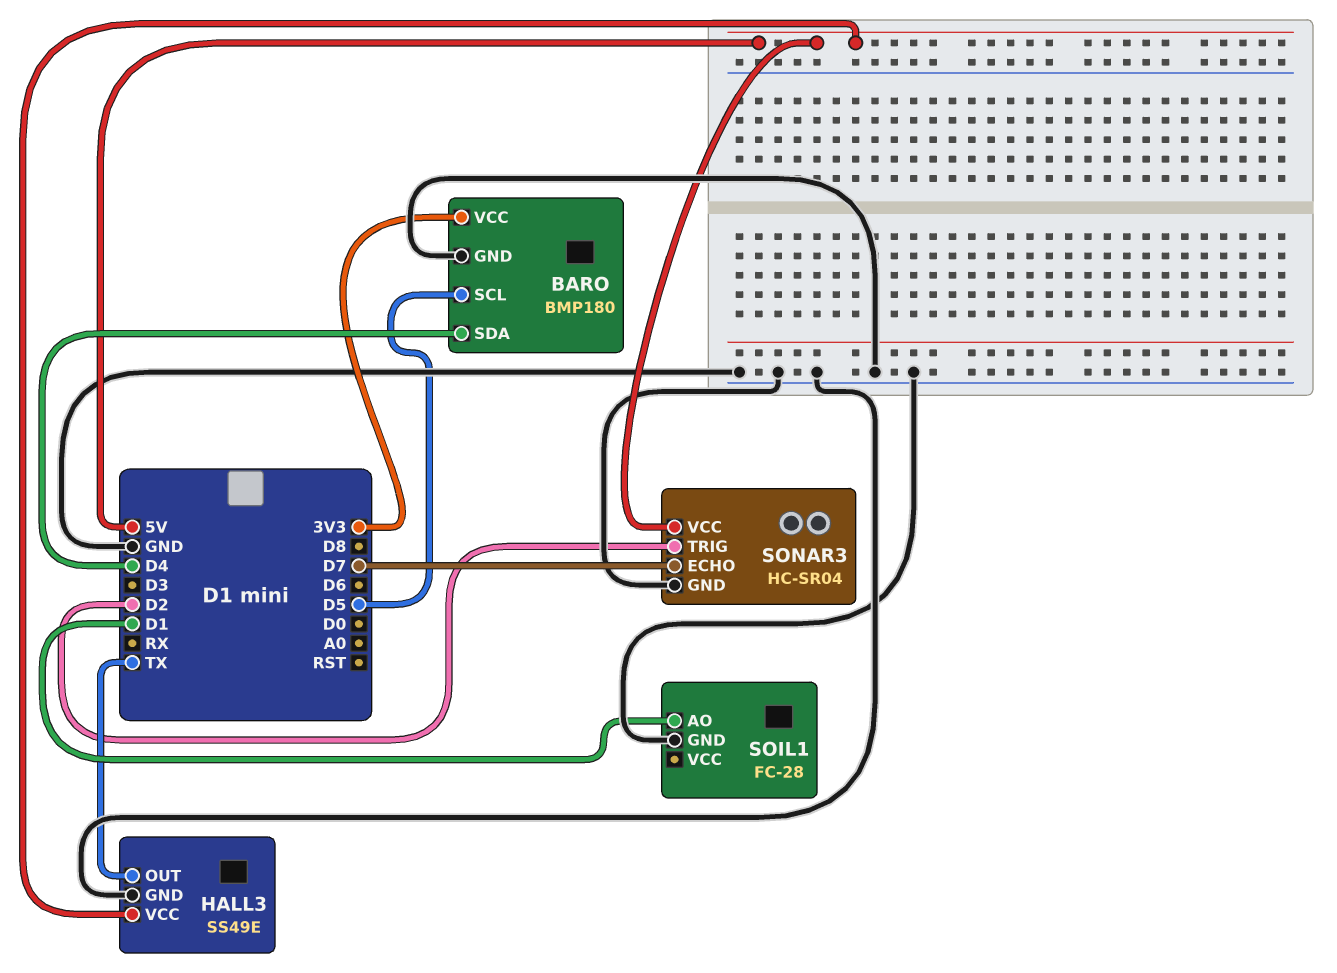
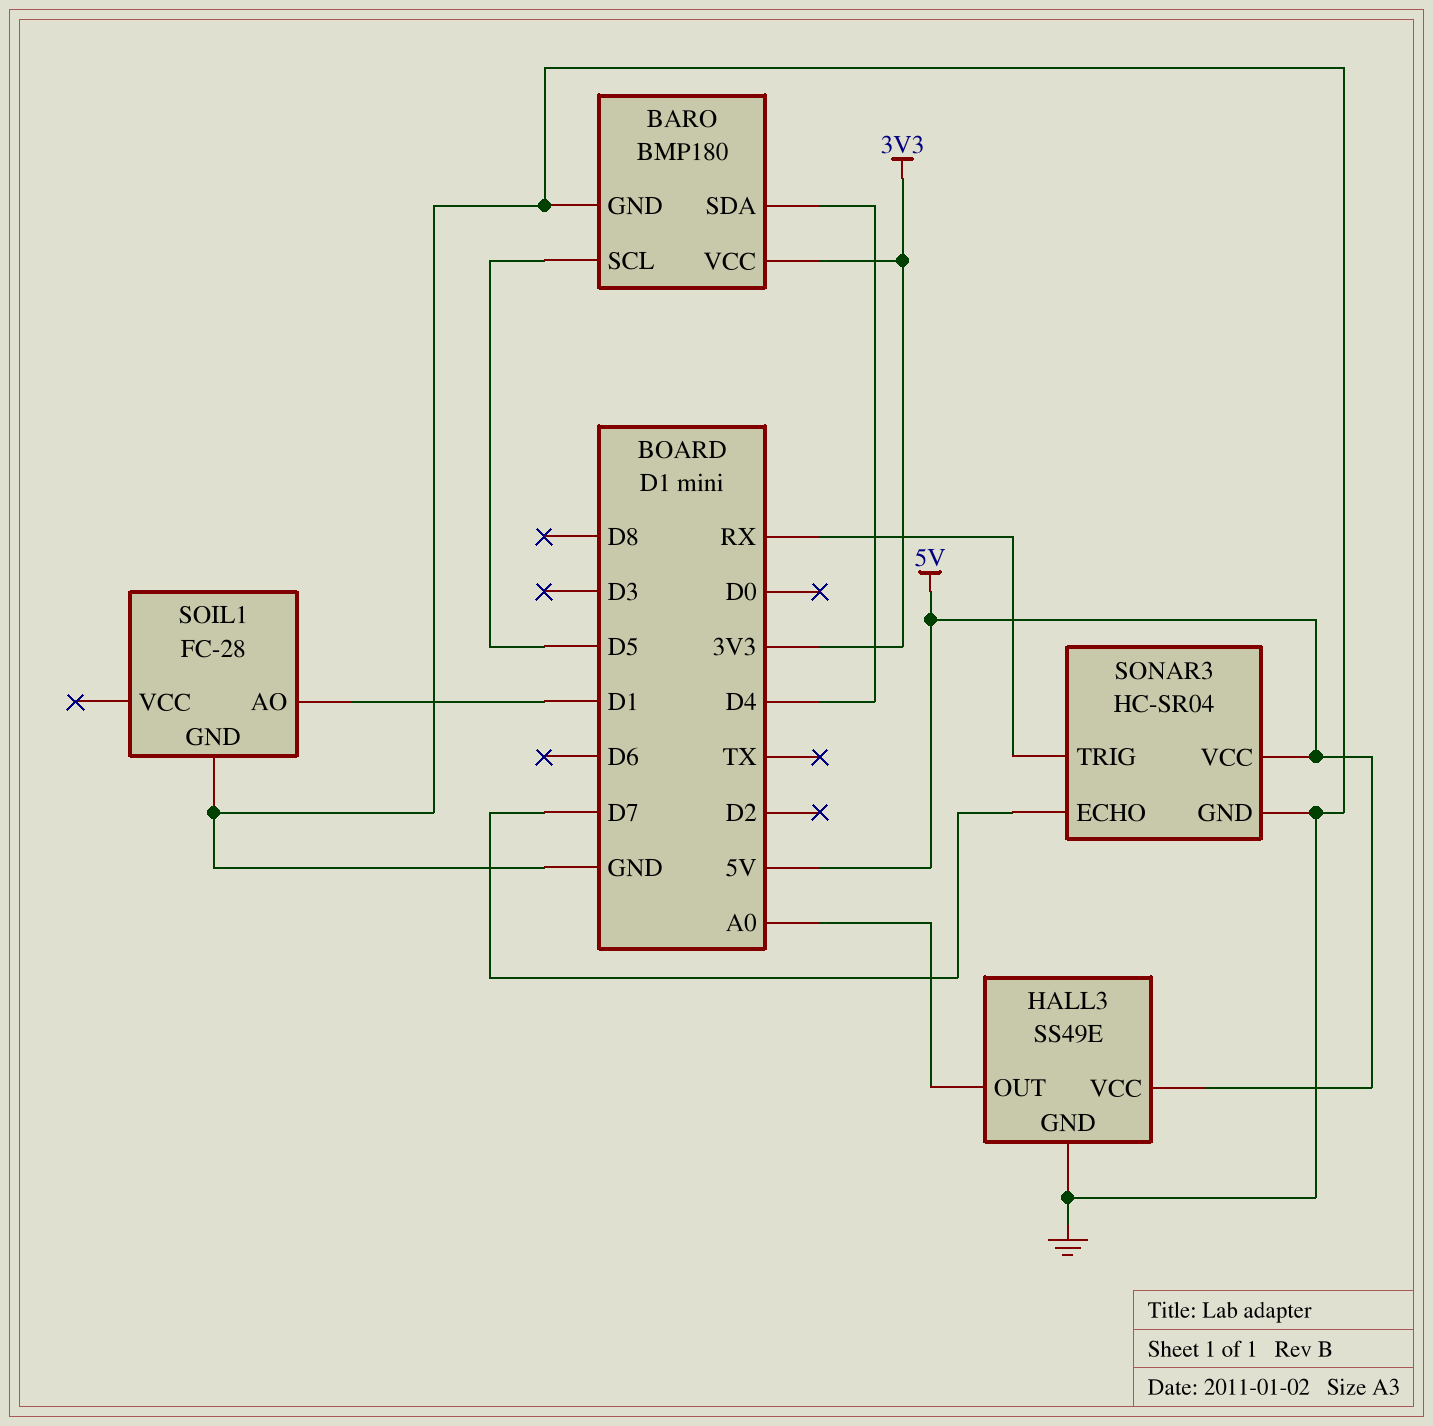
HALL3 pin OUT: TX -> A0
SONAR3 pin TRIG: D2 -> RX

